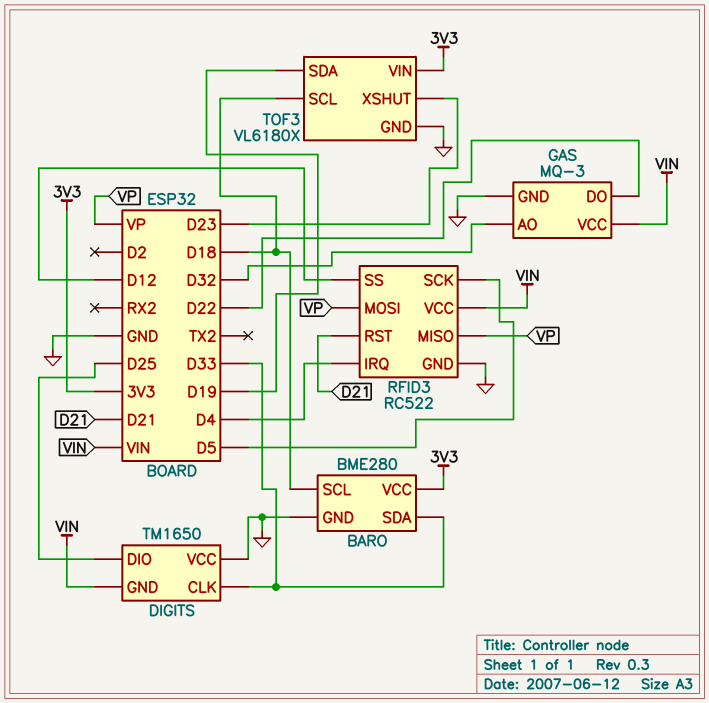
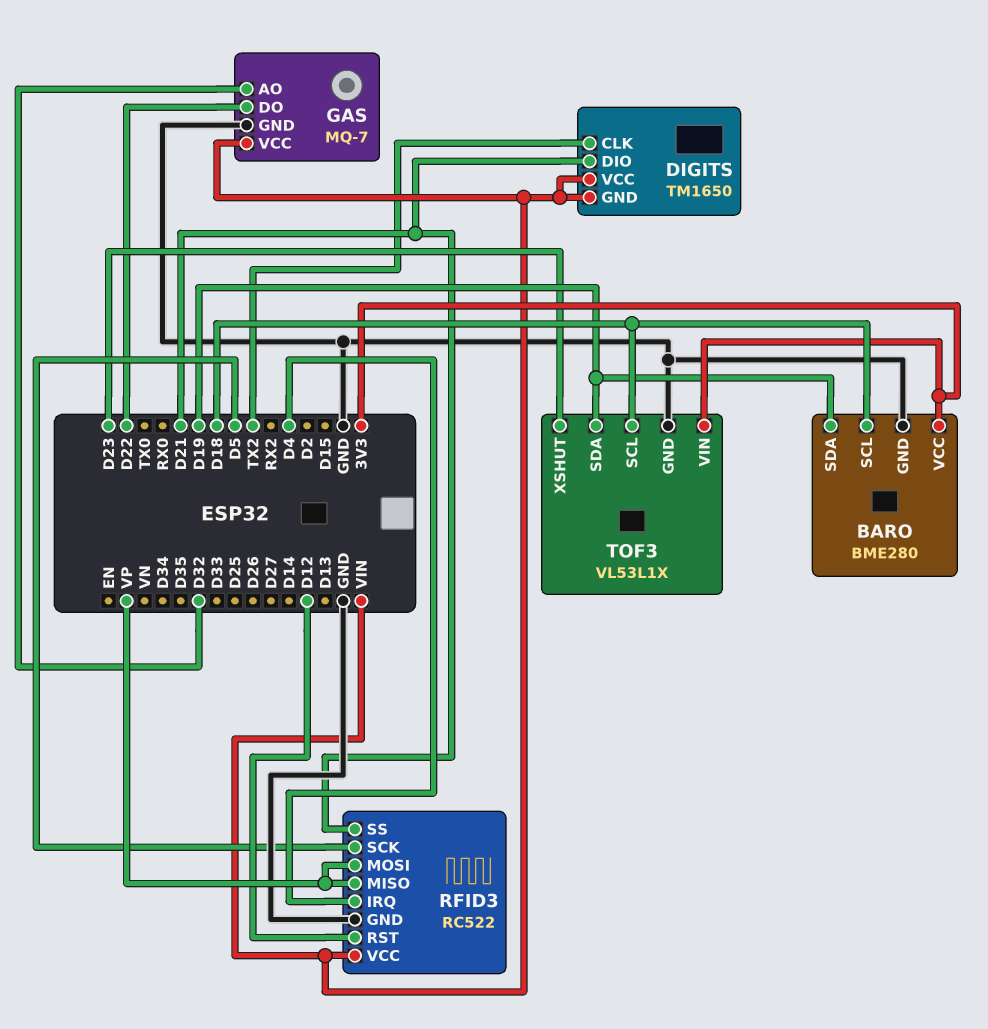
BARO pin SDA: D33 -> D19
DIGITS pin CLK: D33 -> TX2
DIGITS pin DIO: D25 -> D21
DIGITS pin VCC: GND -> VIN
GAS: MQ-3 -> MQ-7
RFID3 pin RST: D21 -> D12
RFID3 pin SS: D12 -> D21
TOF3: VL6180X -> VL53L1X

